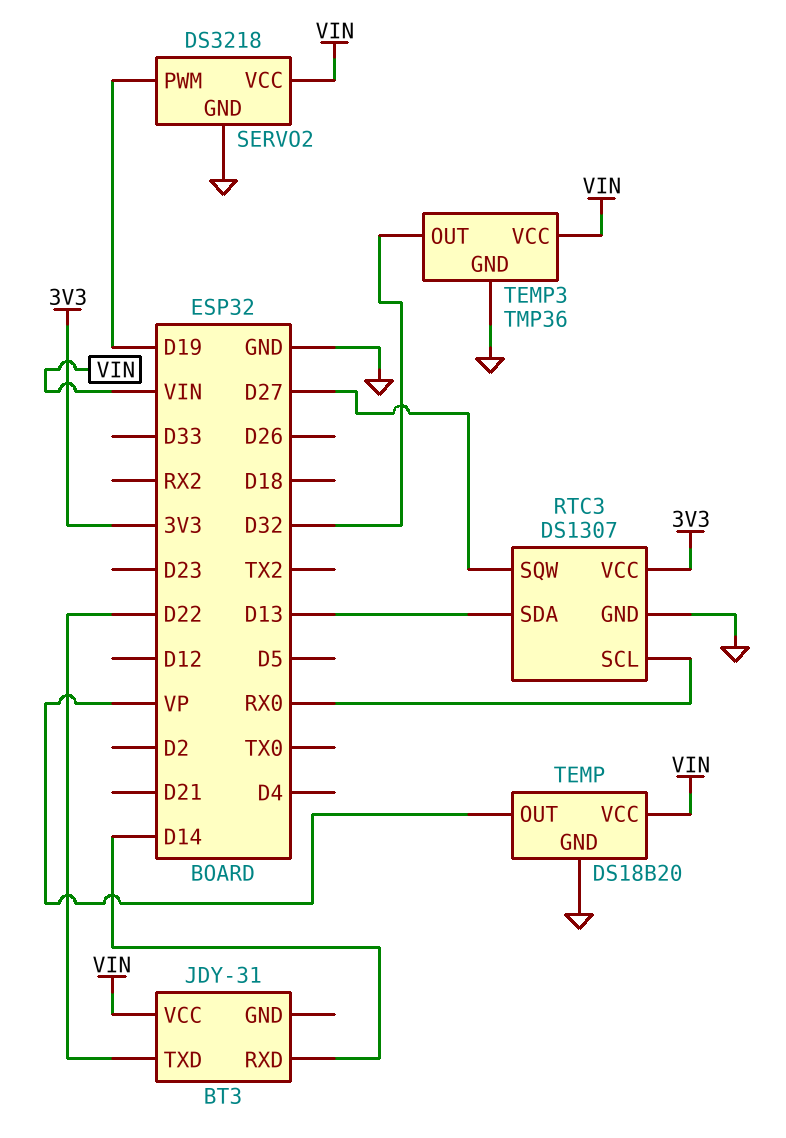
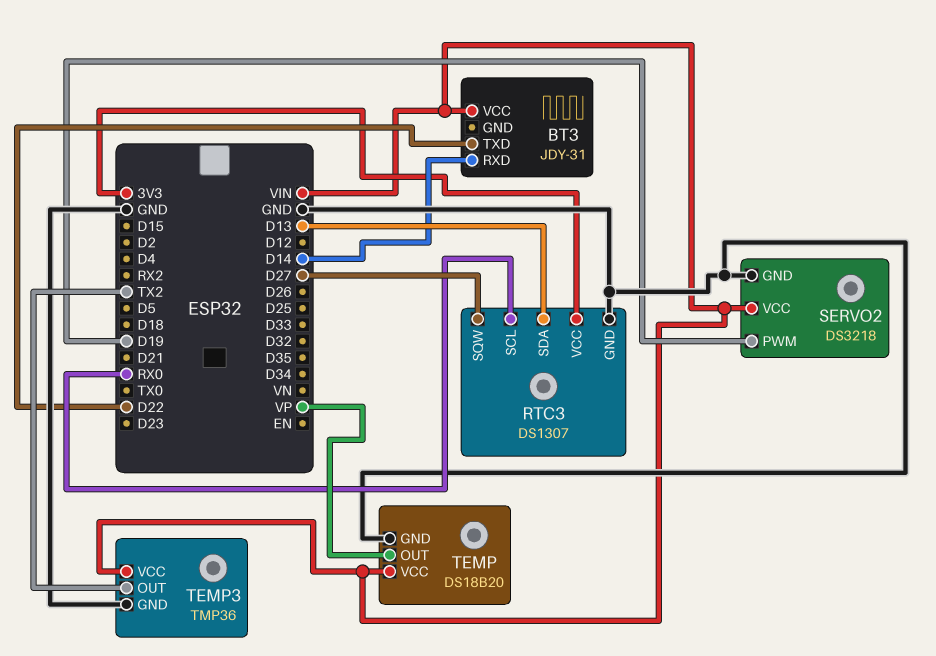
TEMP3 pin OUT: D32 -> TX2

